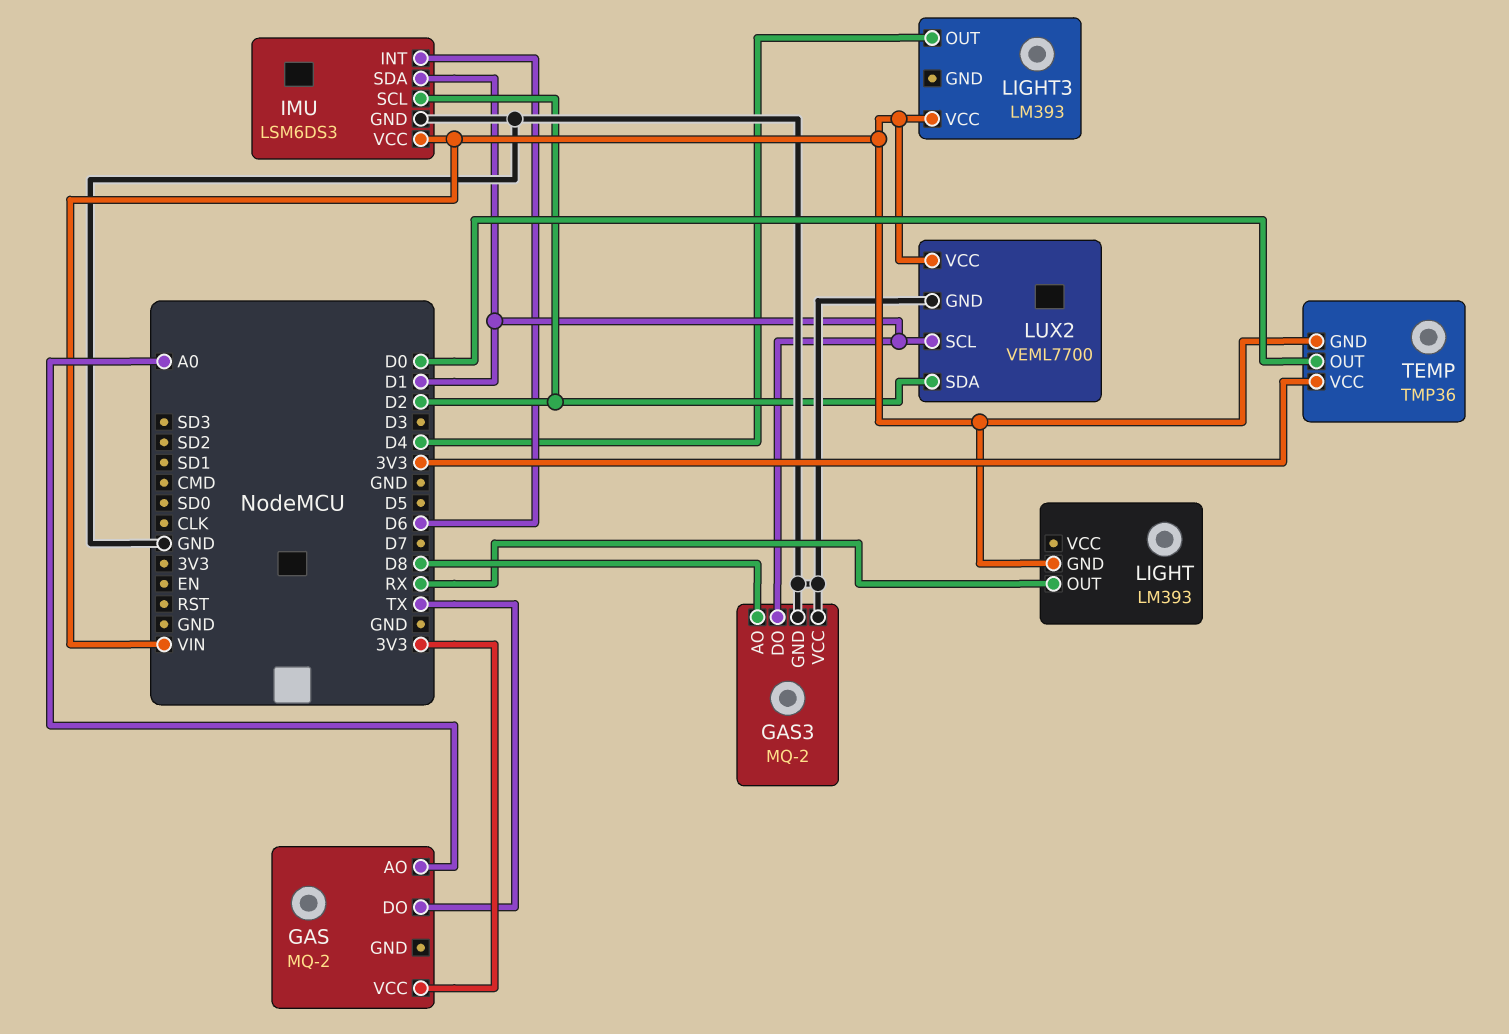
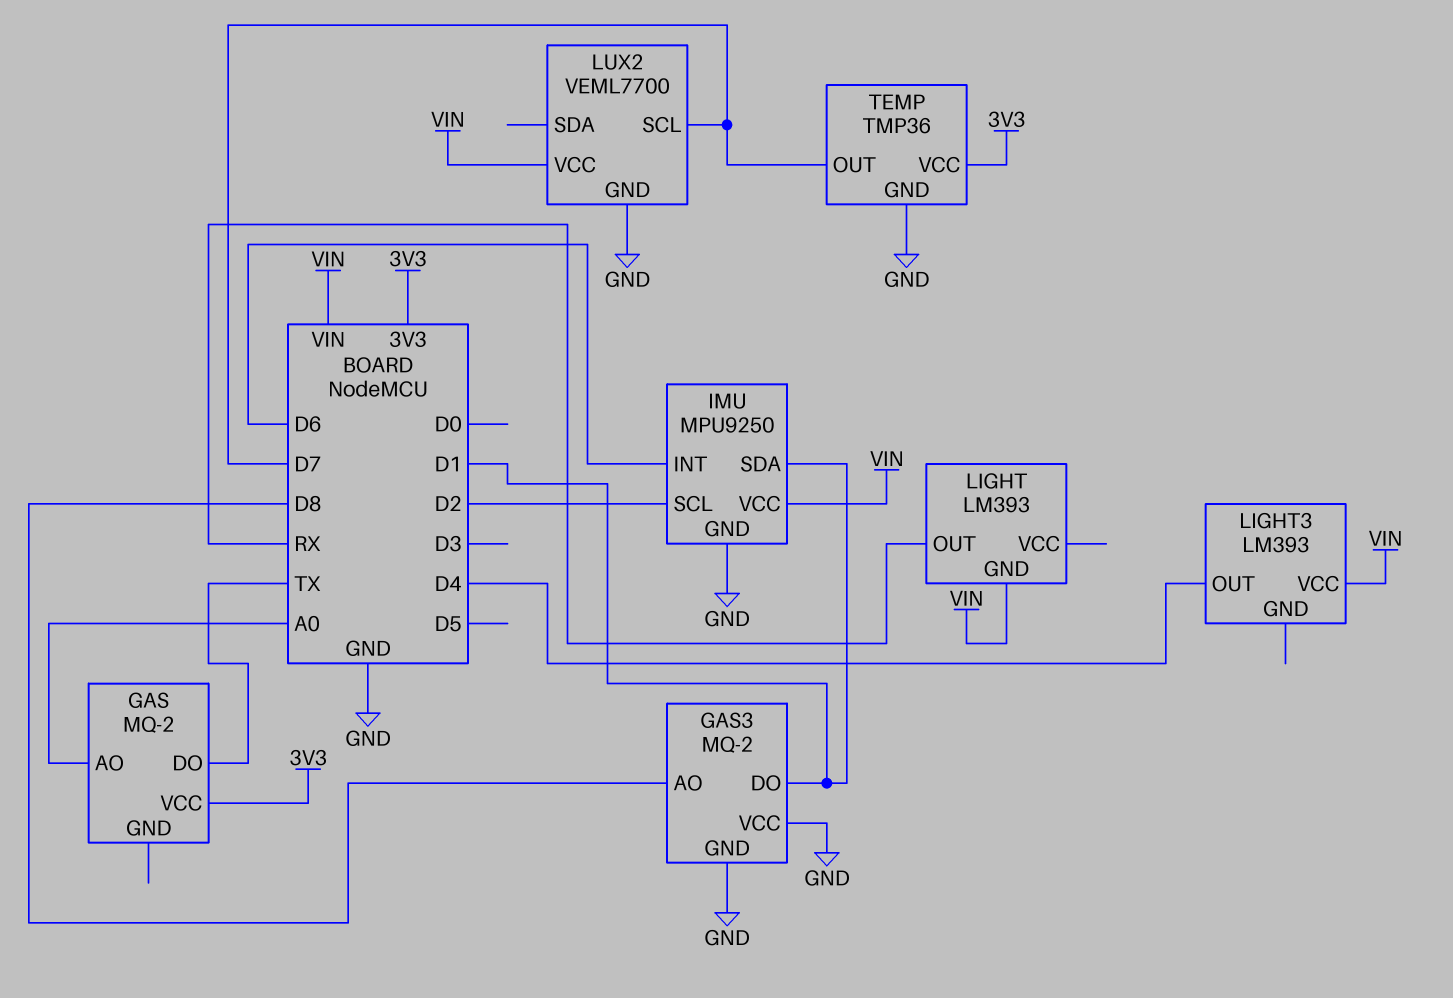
IMU: LSM6DS3 -> MPU9250
LUX2 pin SCL: D1 -> D7
LUX2 pin SDA: D2 -> none
TEMP pin GND: VIN -> GND
TEMP pin OUT: D0 -> D7

